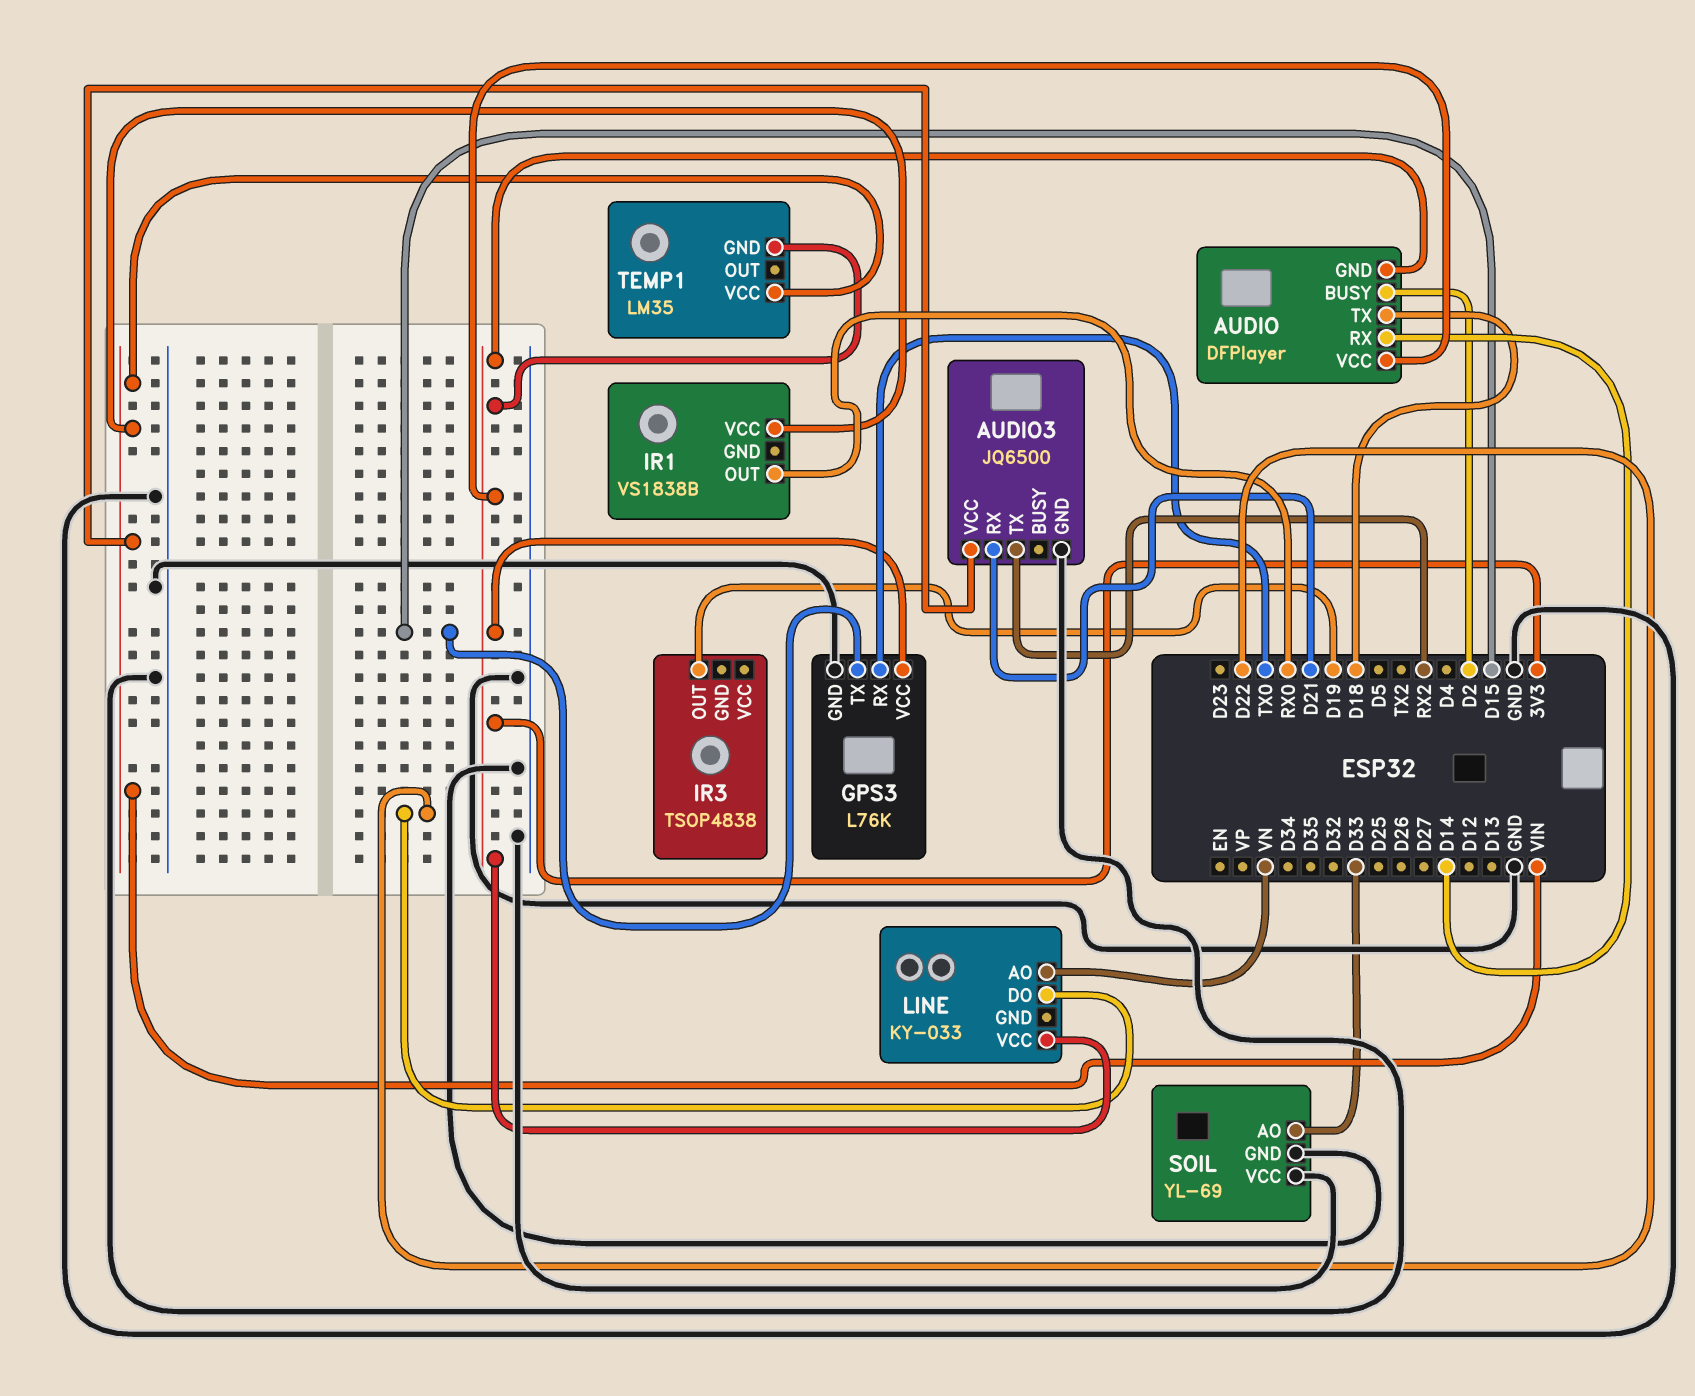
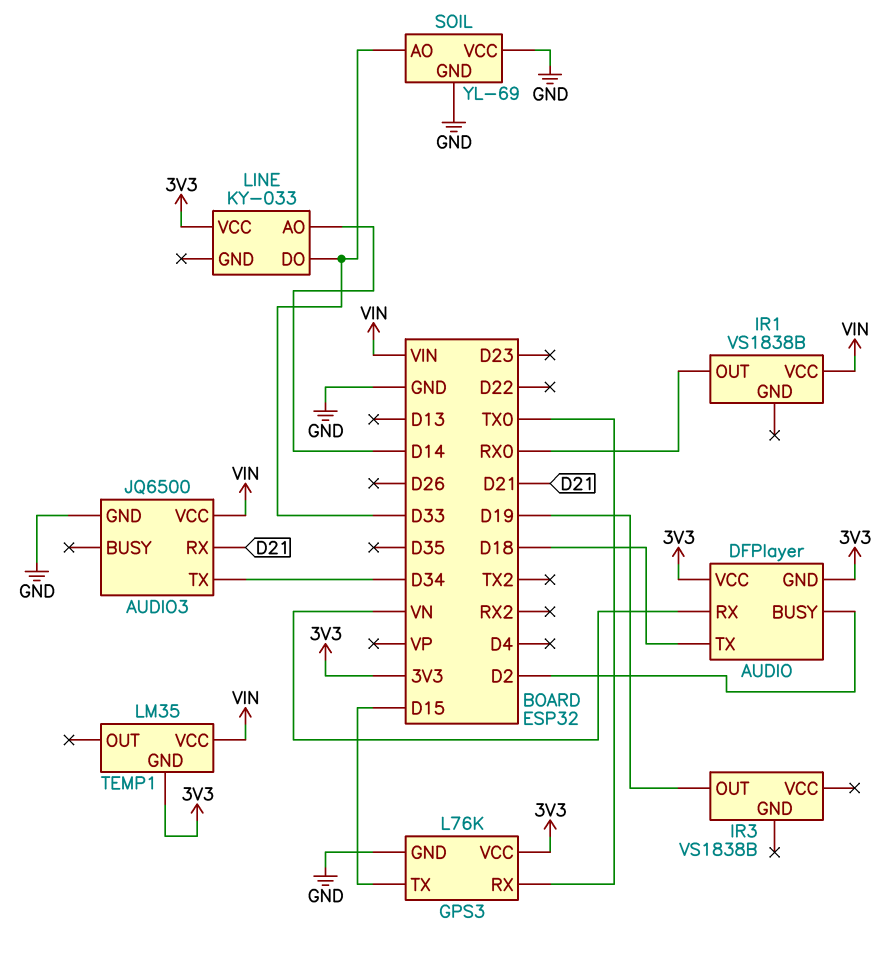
AUDIO pin RX: D14 -> VN
AUDIO3 pin TX: RX2 -> D34
IR3: TSOP4838 -> VS1838B
LINE pin AO: VN -> D14
LINE pin DO: D22 -> D33

